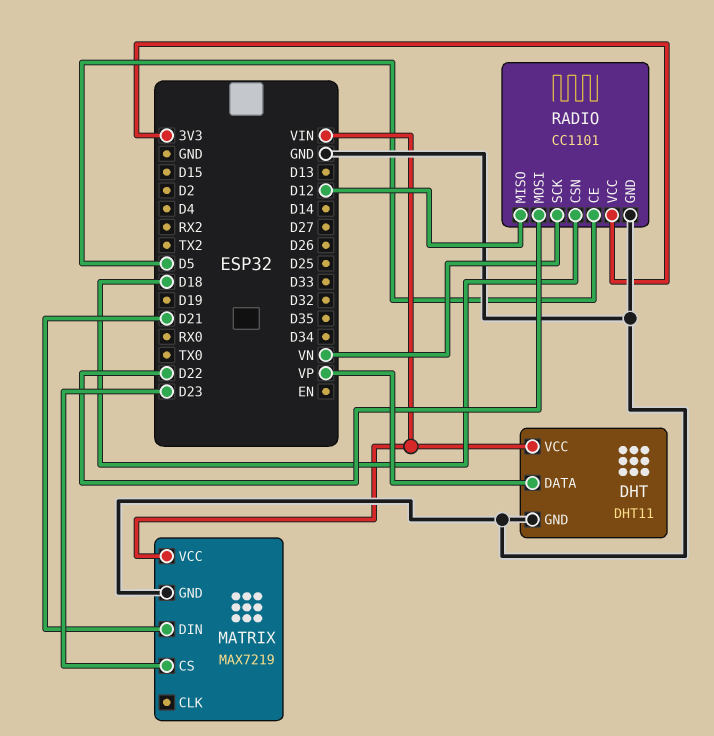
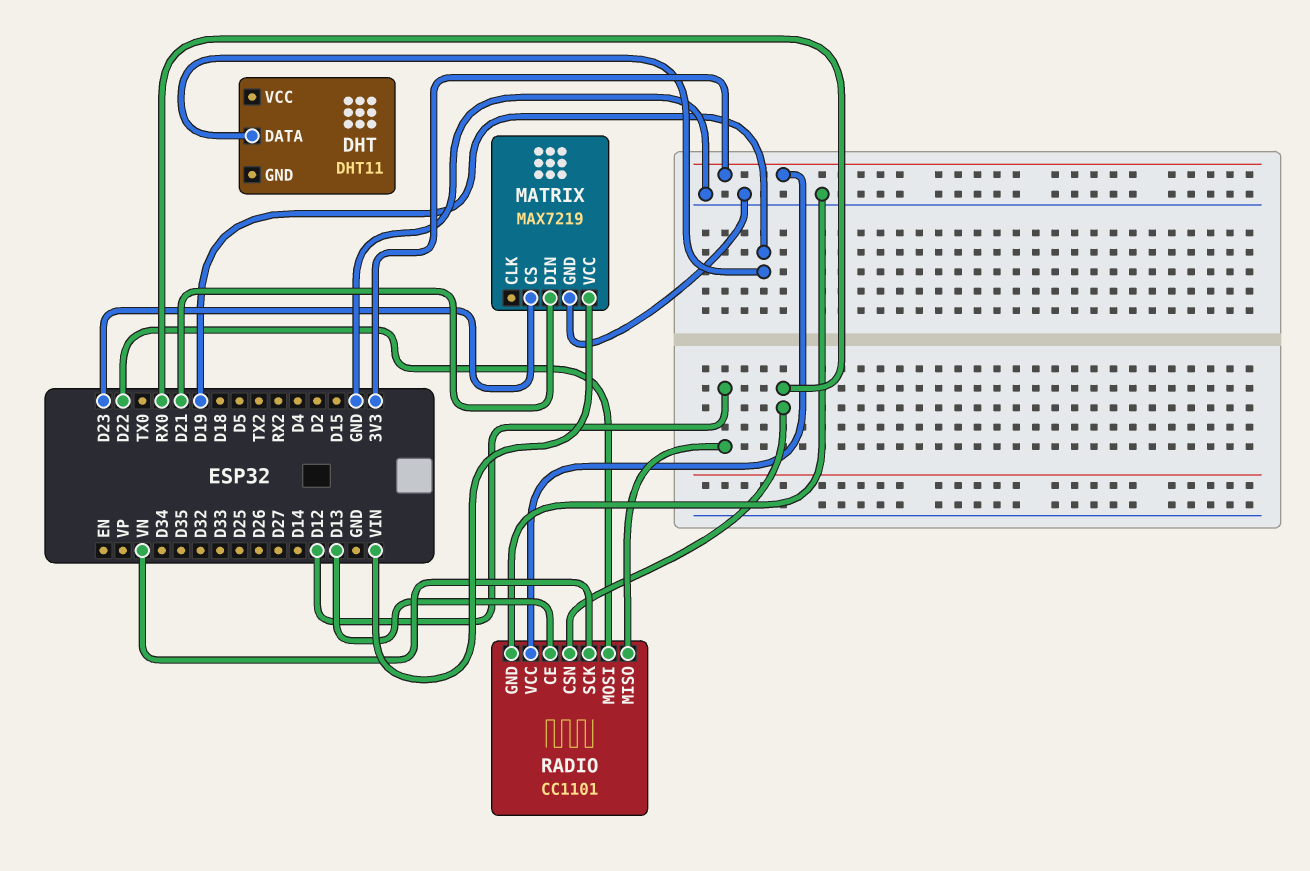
DHT pin DATA: VP -> D19
DHT pin GND: GND -> none
DHT pin VCC: VIN -> none
RADIO pin CE: D5 -> D13
RADIO pin CSN: D18 -> RX0

